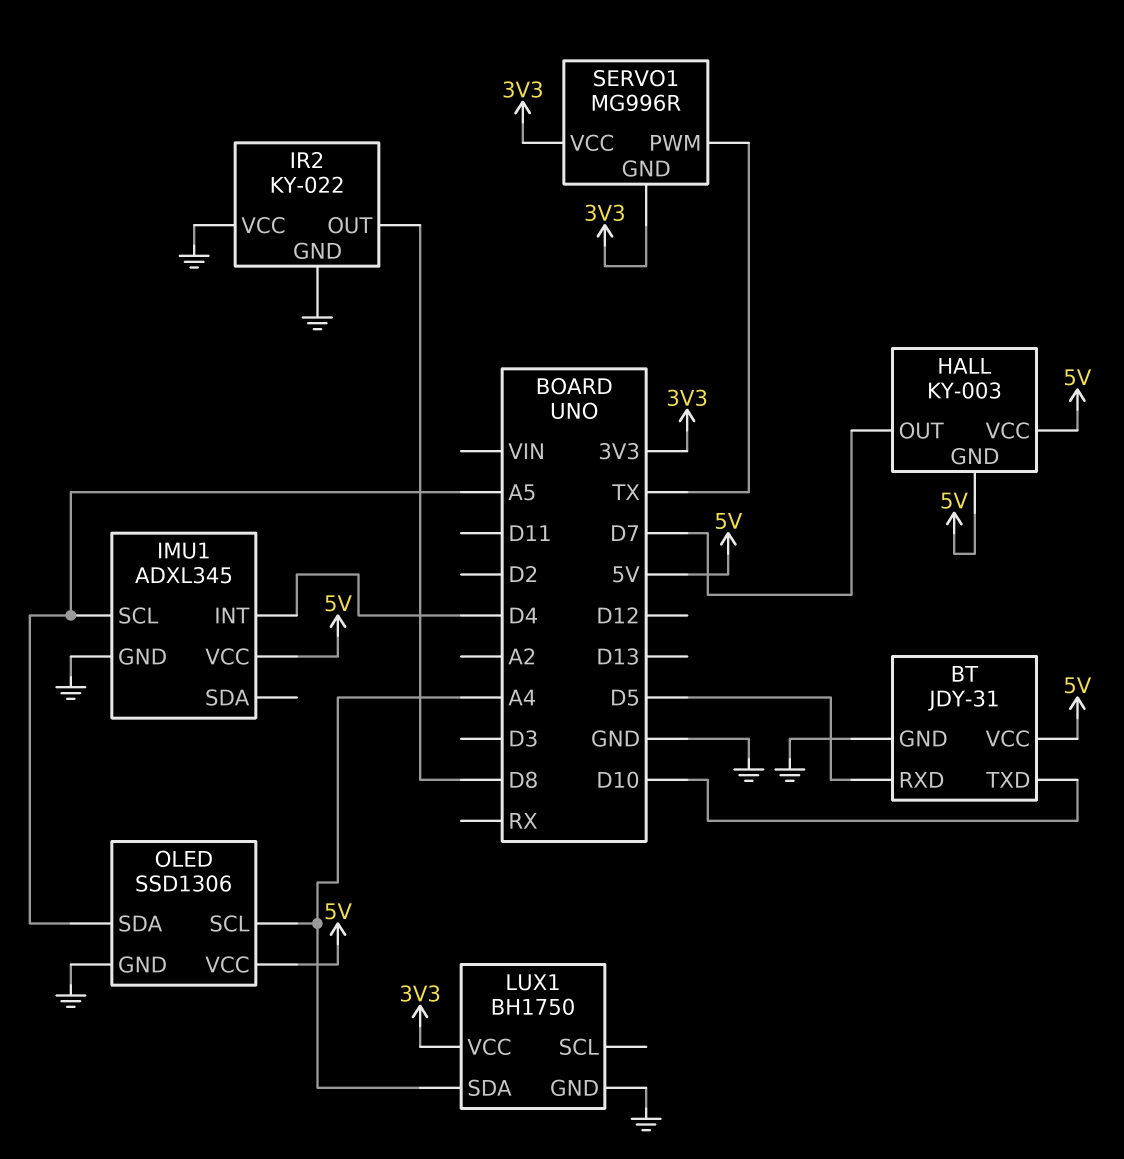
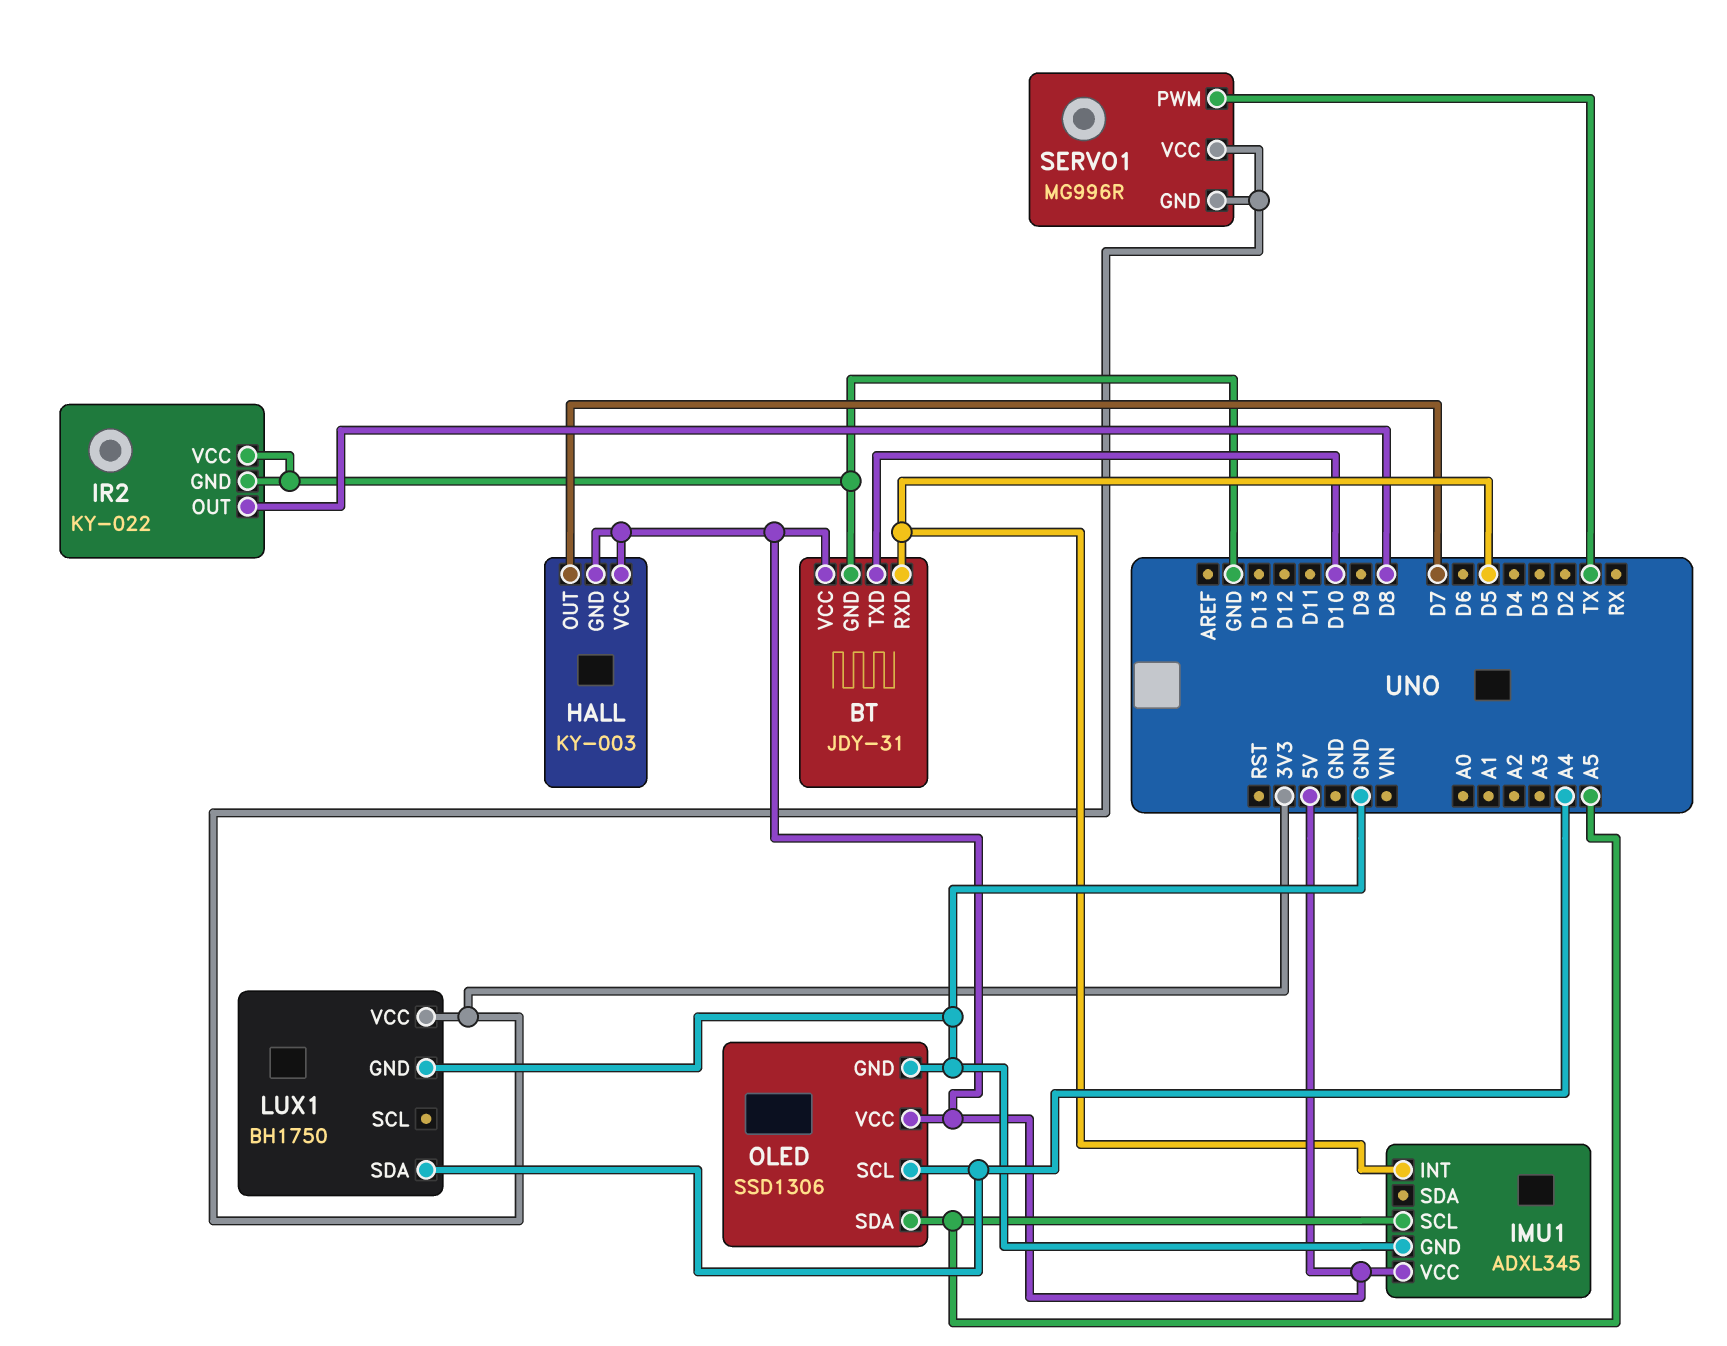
IMU1 pin INT: D4 -> D5

